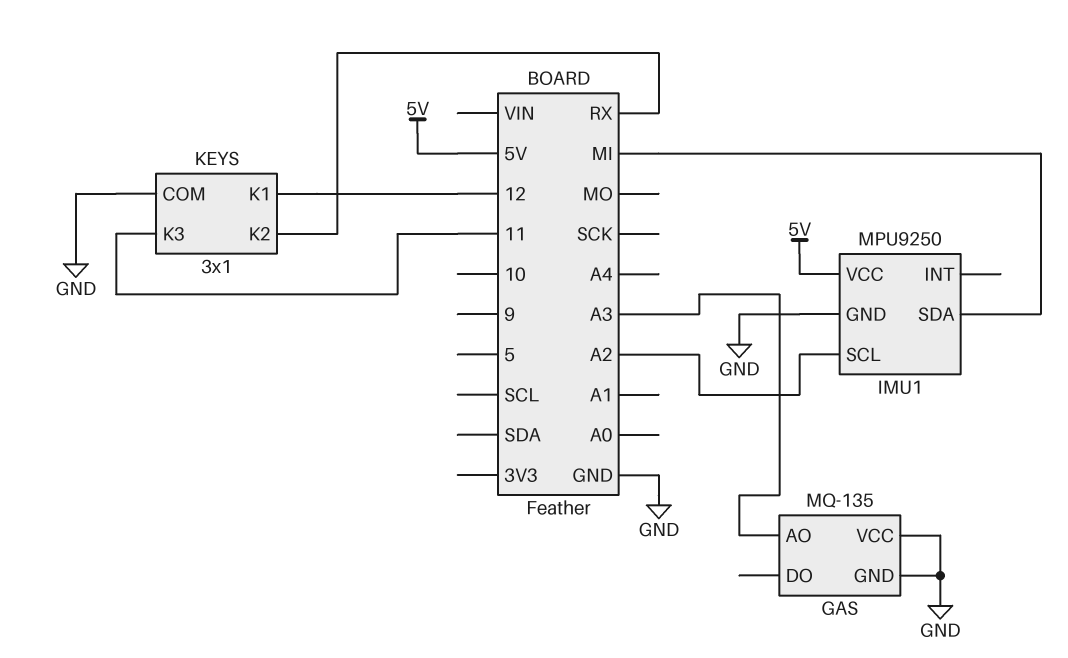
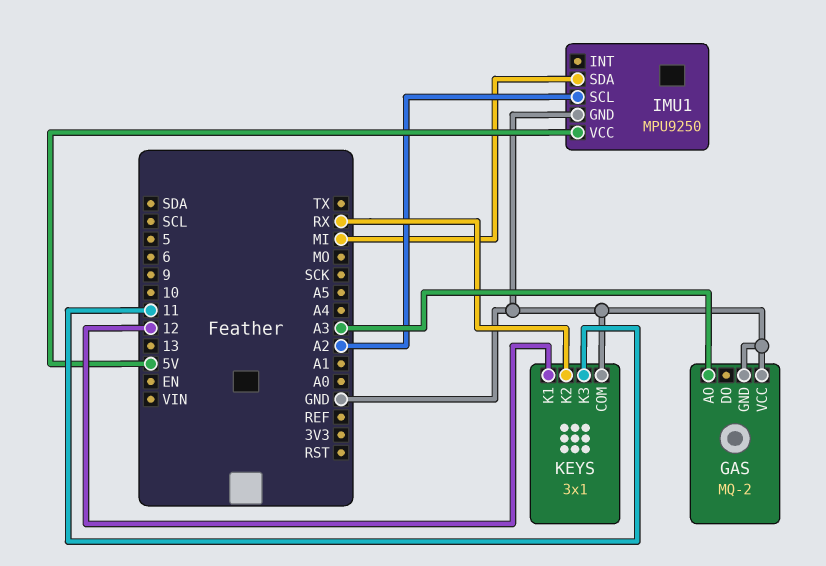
GAS: MQ-135 -> MQ-2

